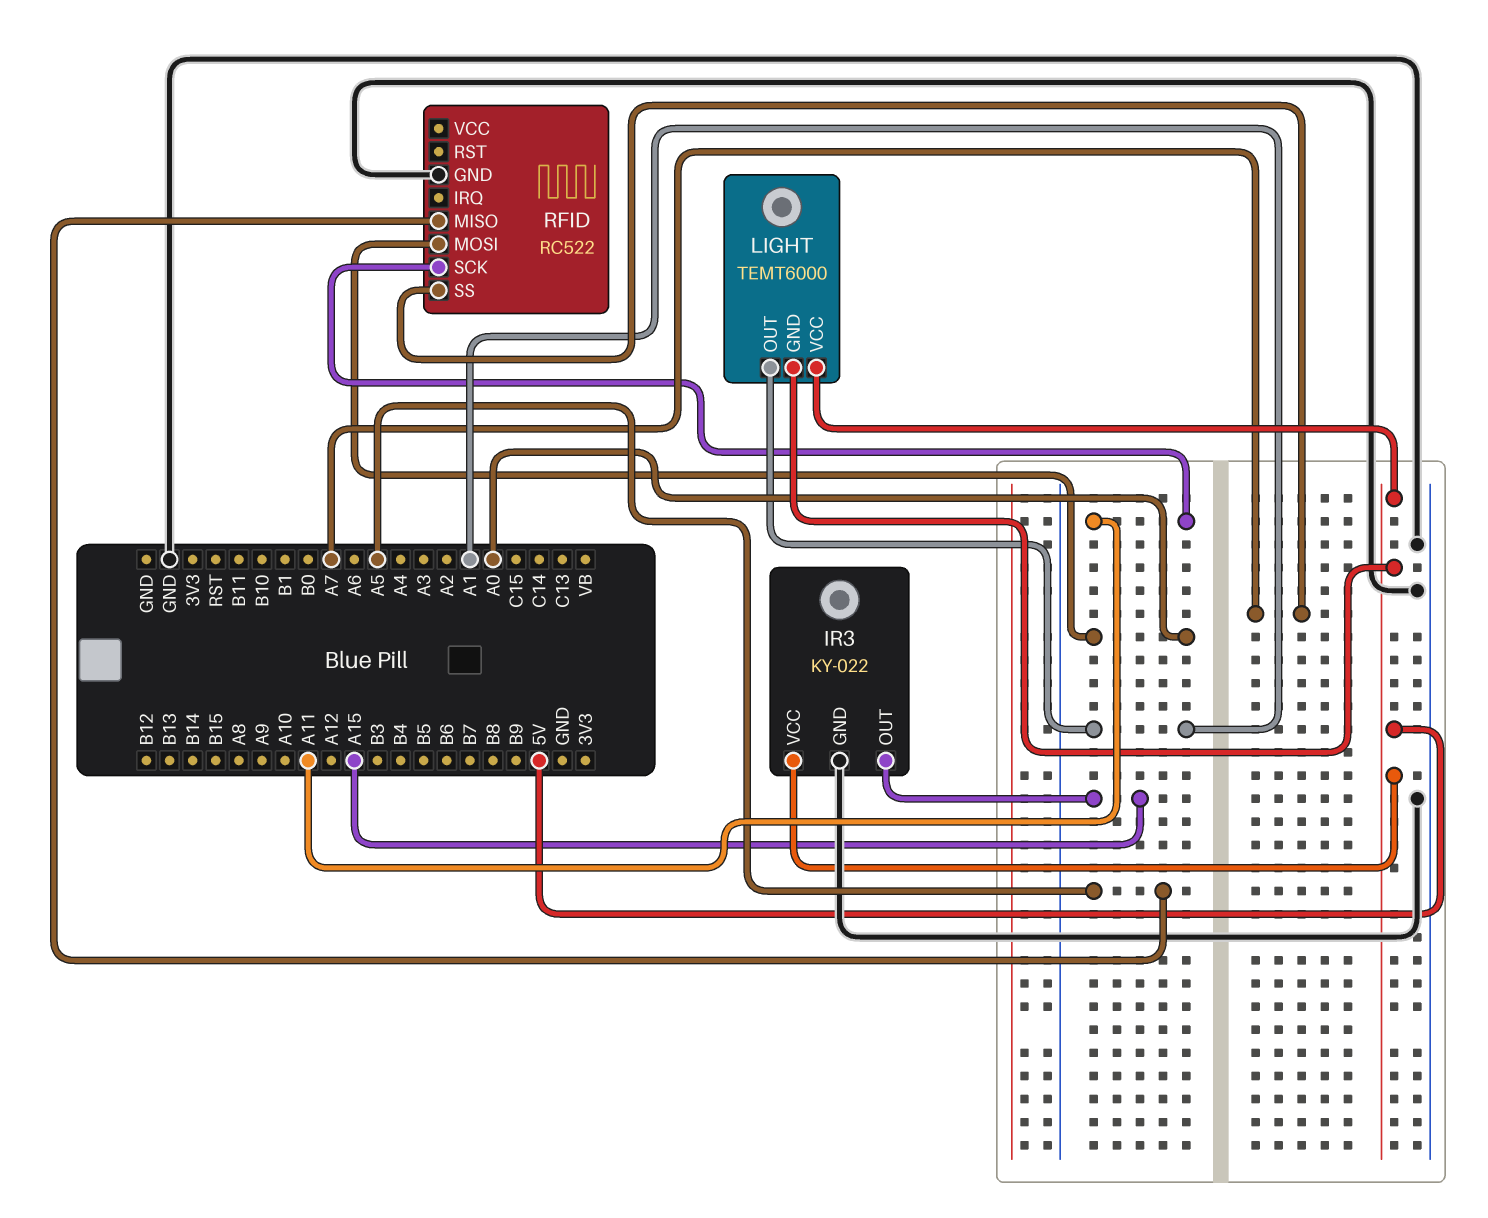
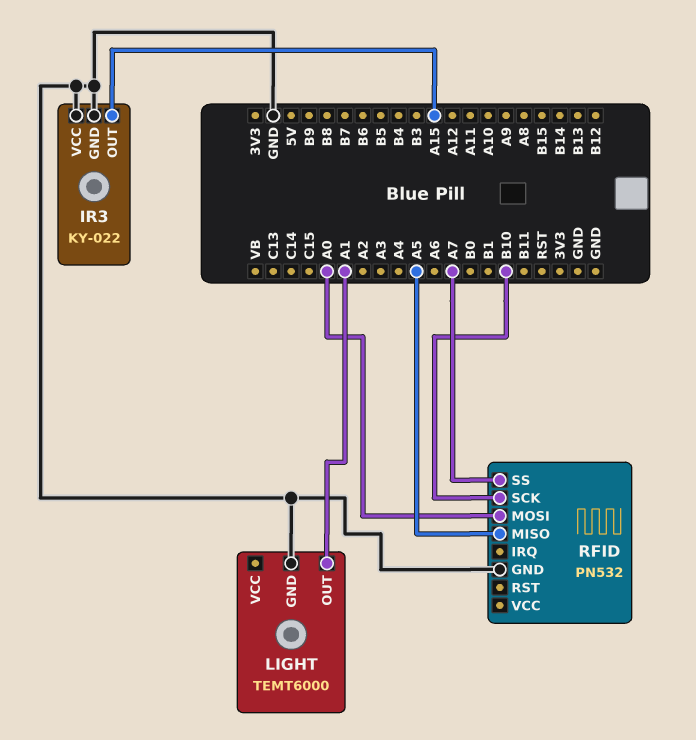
IR3 pin VCC: 5V -> GND
LIGHT pin GND: 5V -> GND
LIGHT pin VCC: 5V -> none
RFID: RC522 -> PN532
RFID pin SCK: A11 -> B10

